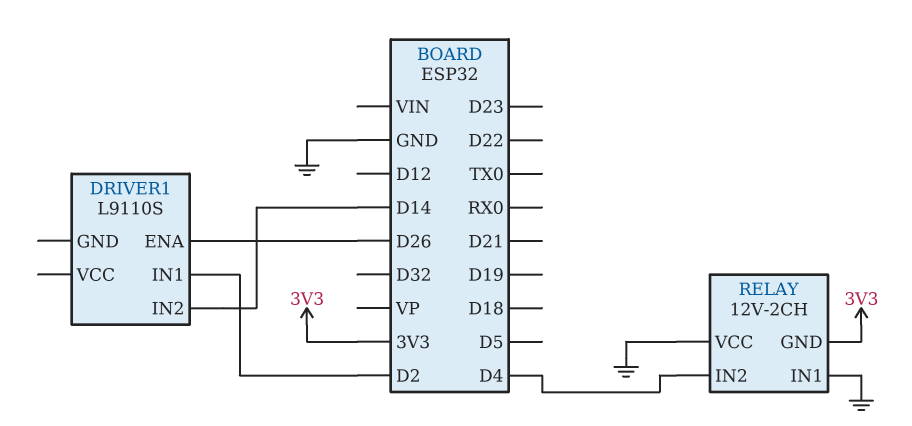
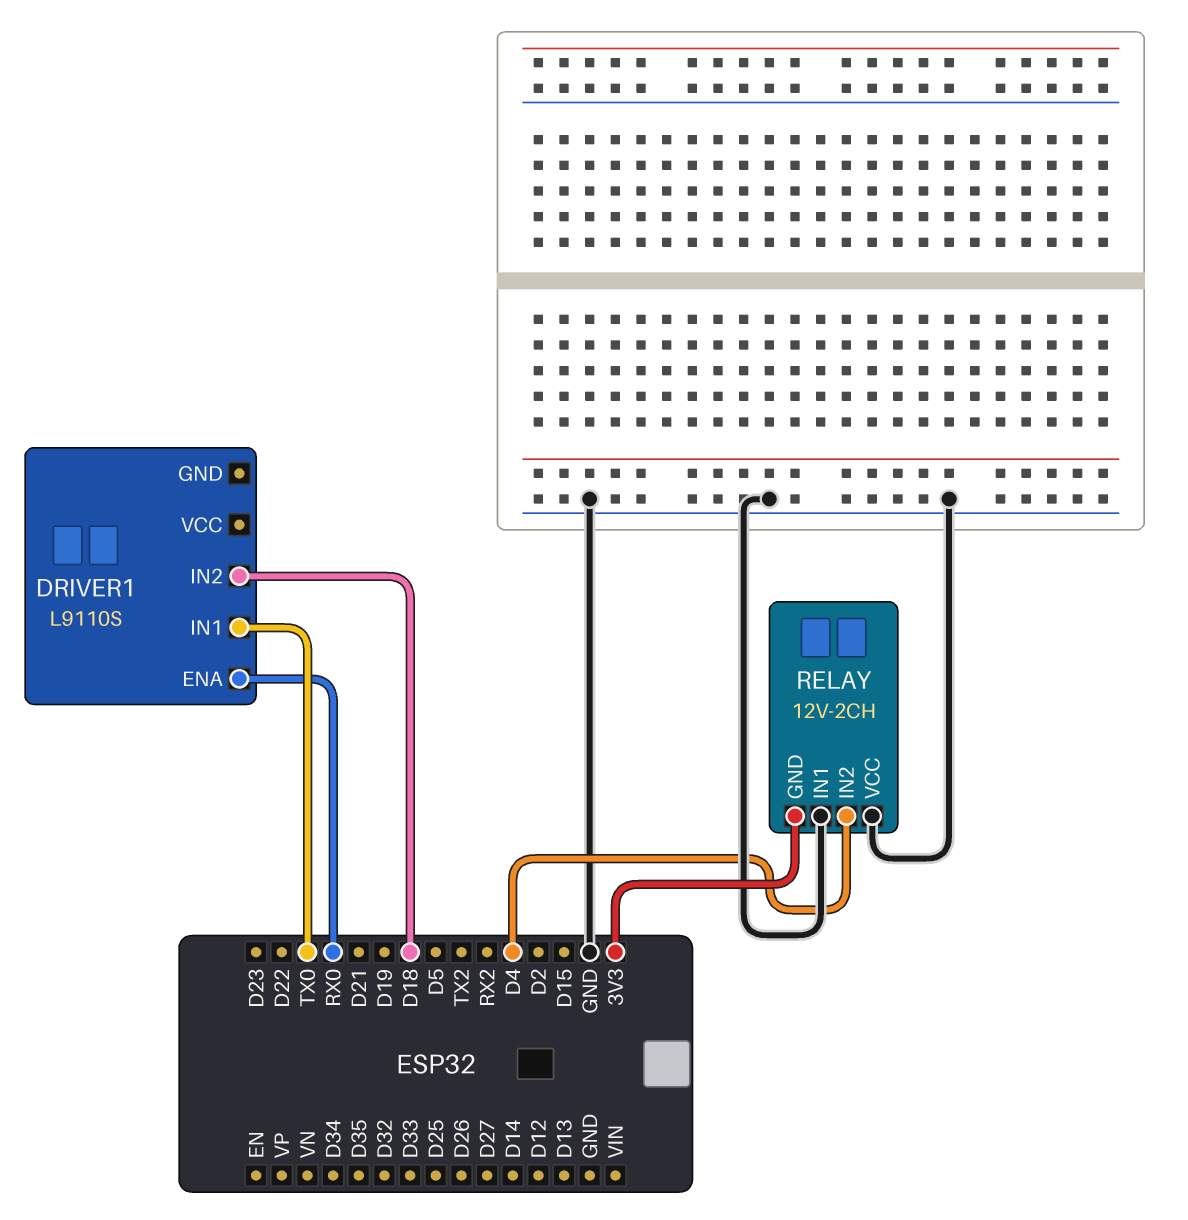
DRIVER1 pin ENA: D26 -> RX0
DRIVER1 pin IN1: D2 -> TX0
DRIVER1 pin IN2: D14 -> D18

